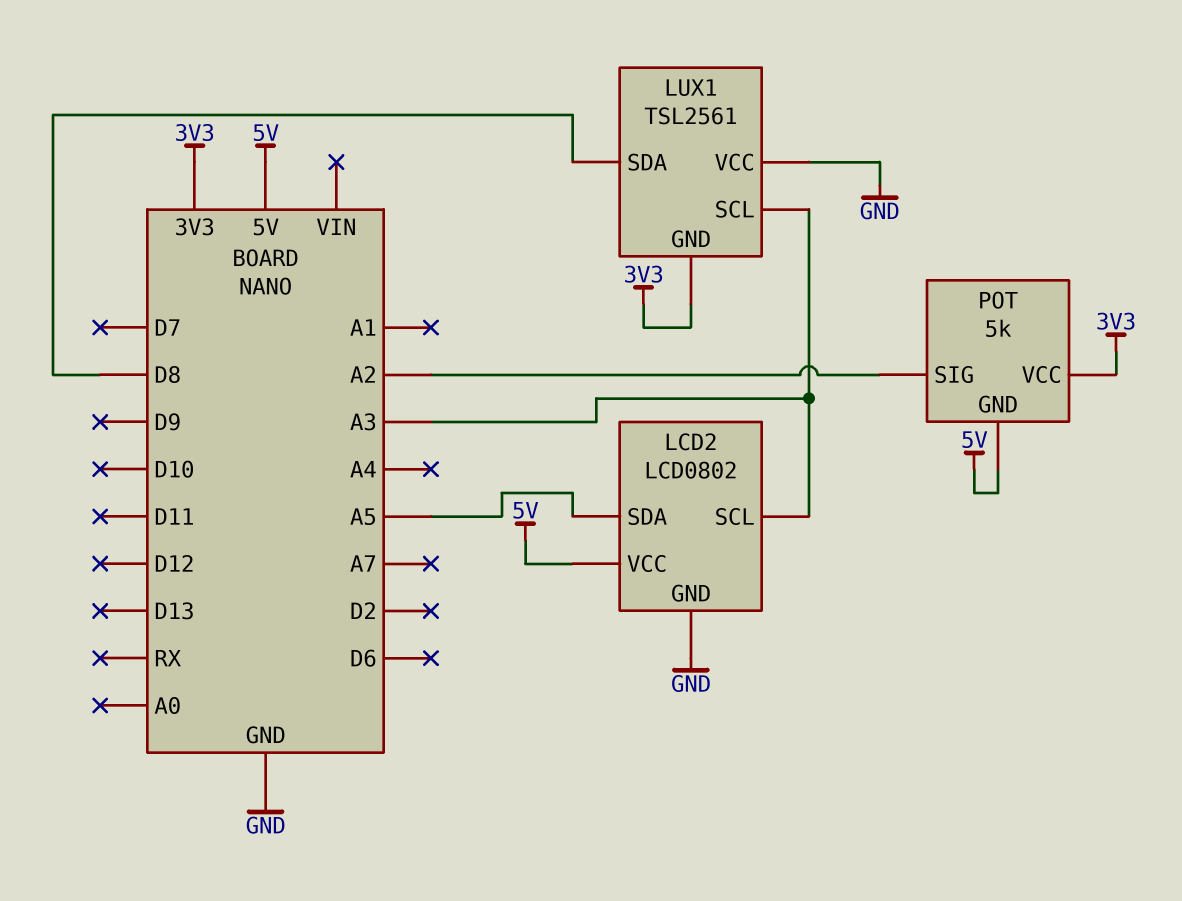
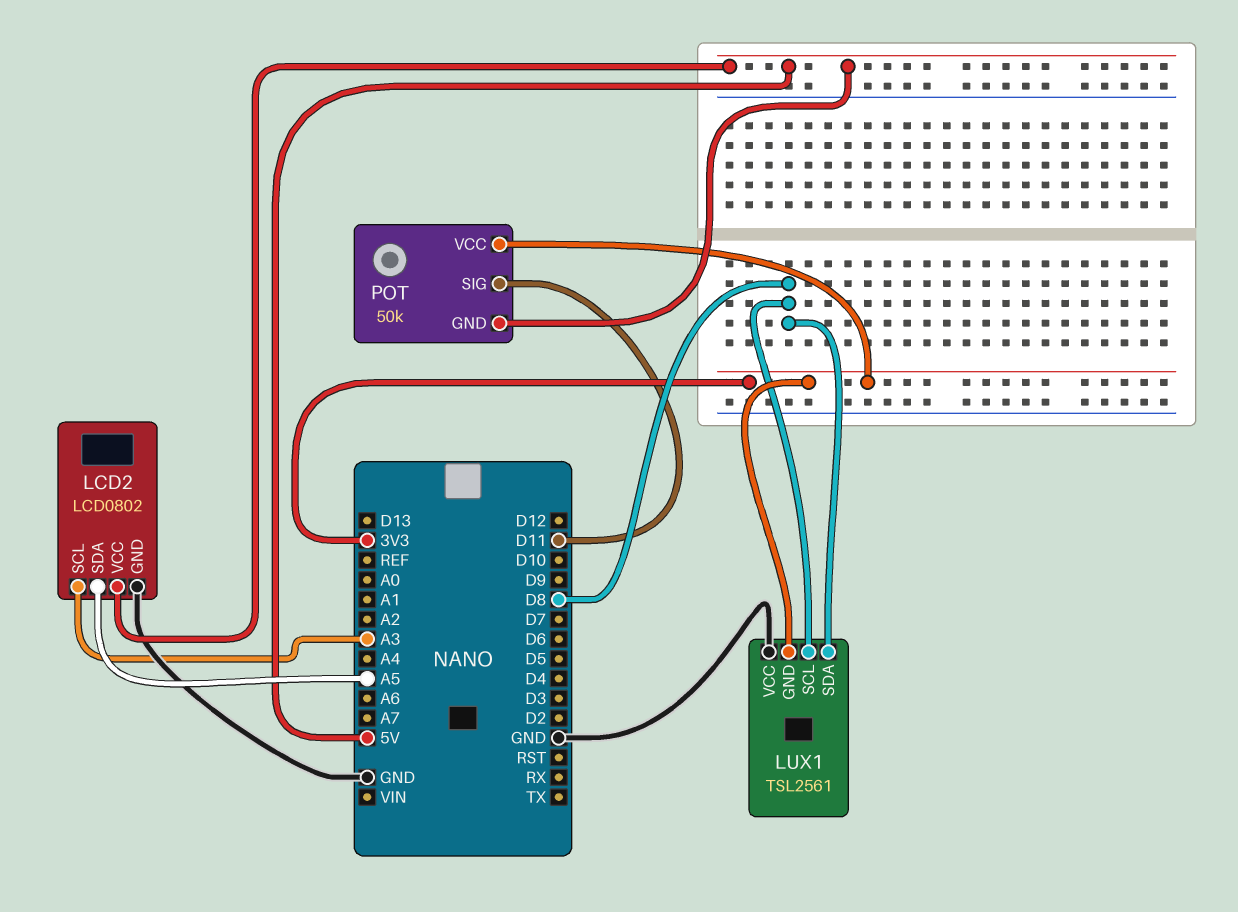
LUX1 pin SCL: A3 -> D8
POT: 5k -> 50k
POT pin SIG: A2 -> D11

